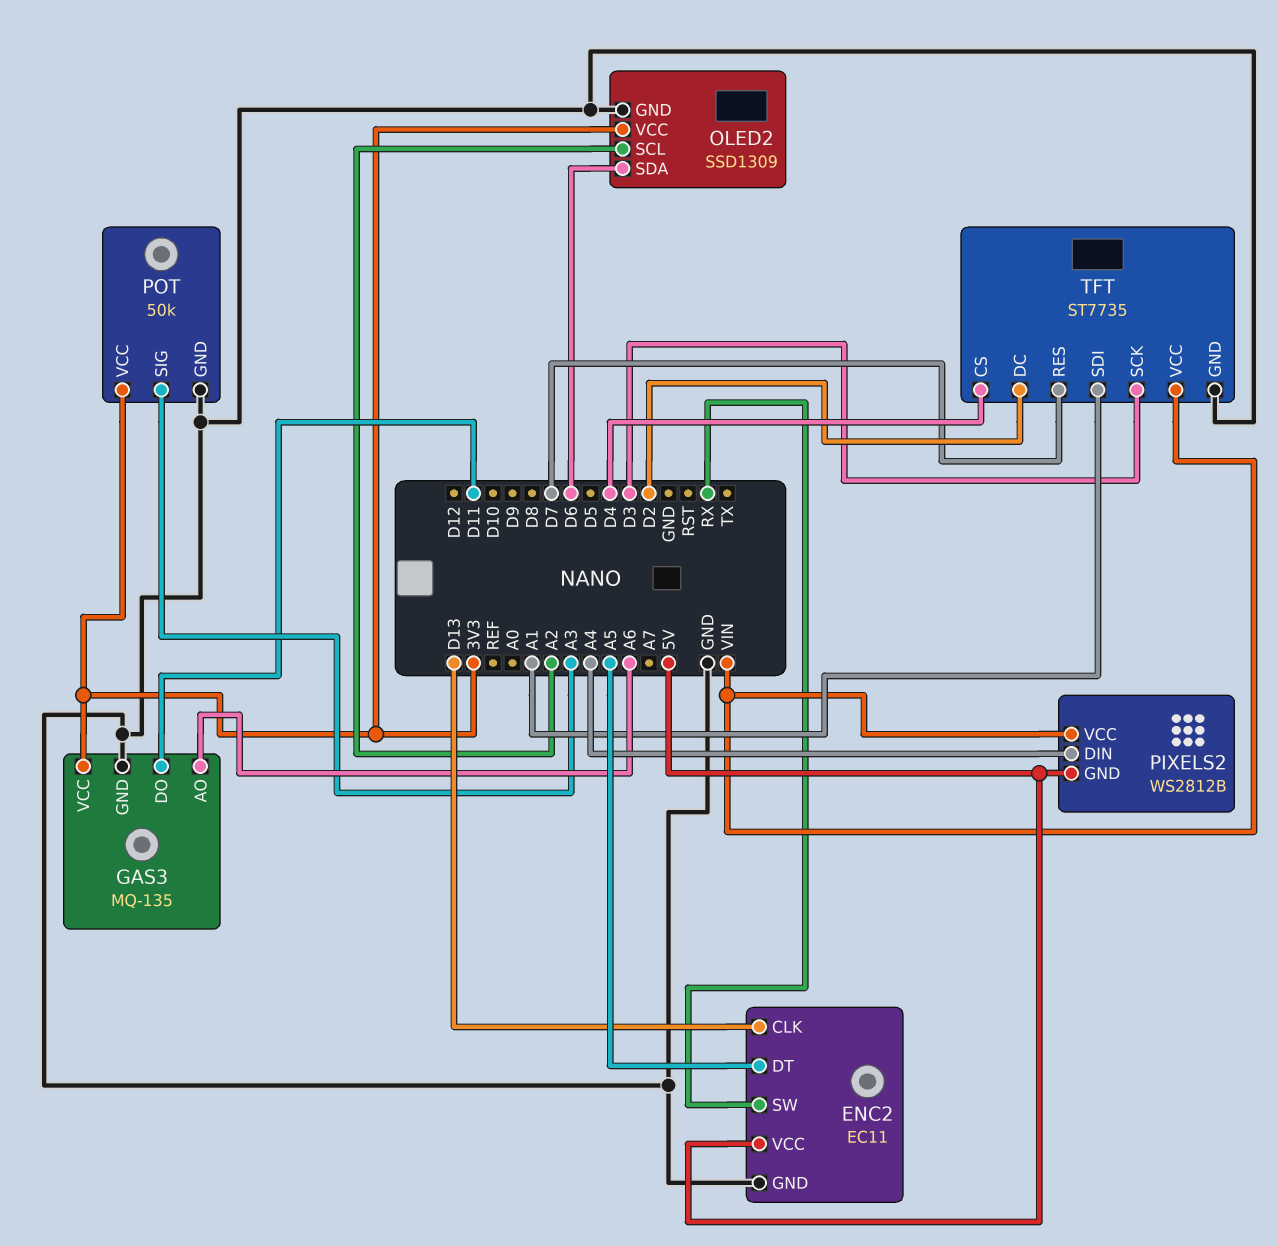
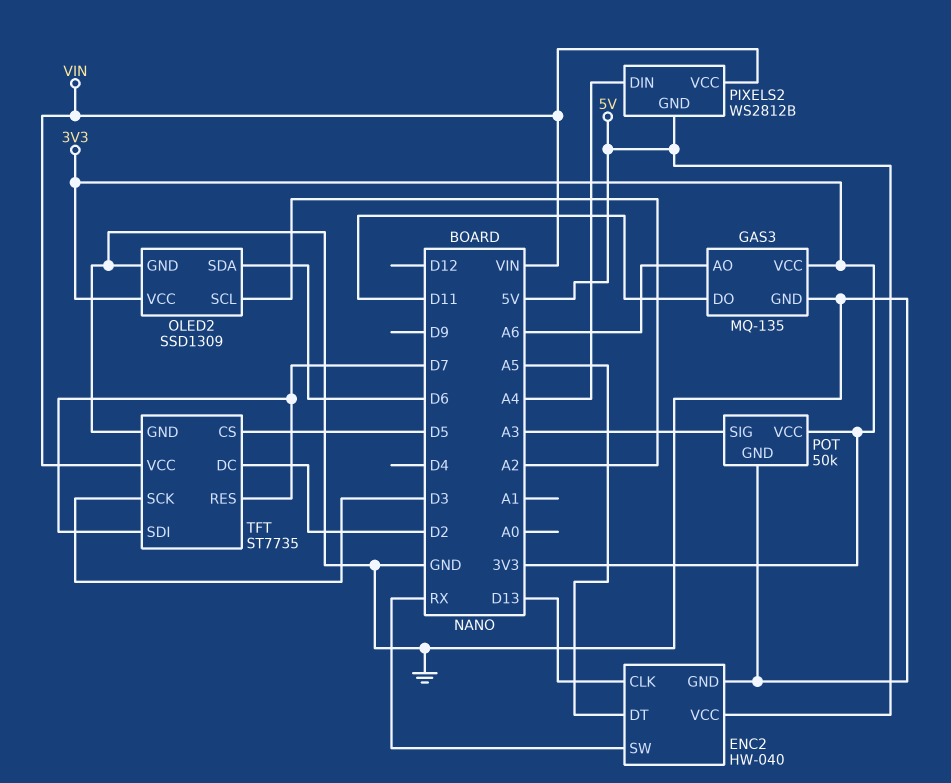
ENC2: EC11 -> HW-040
TFT pin CS: D4 -> D5
TFT pin SDI: A1 -> D7

